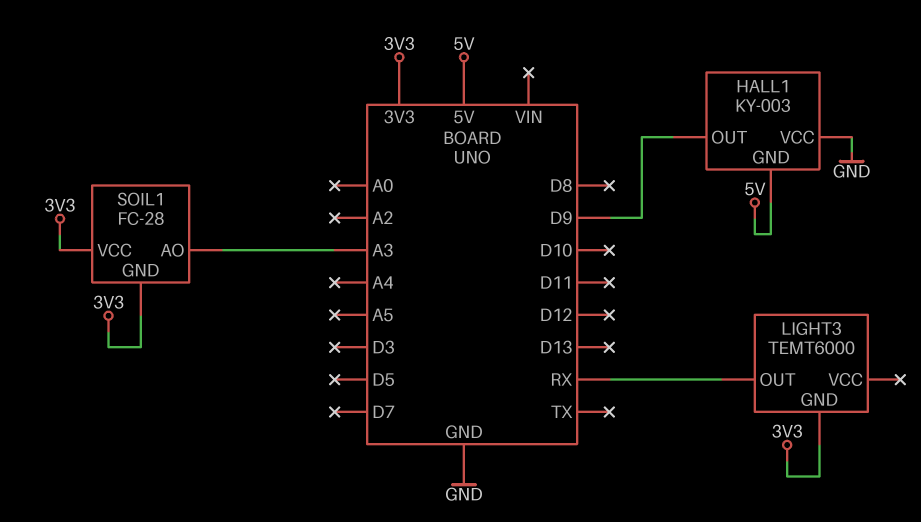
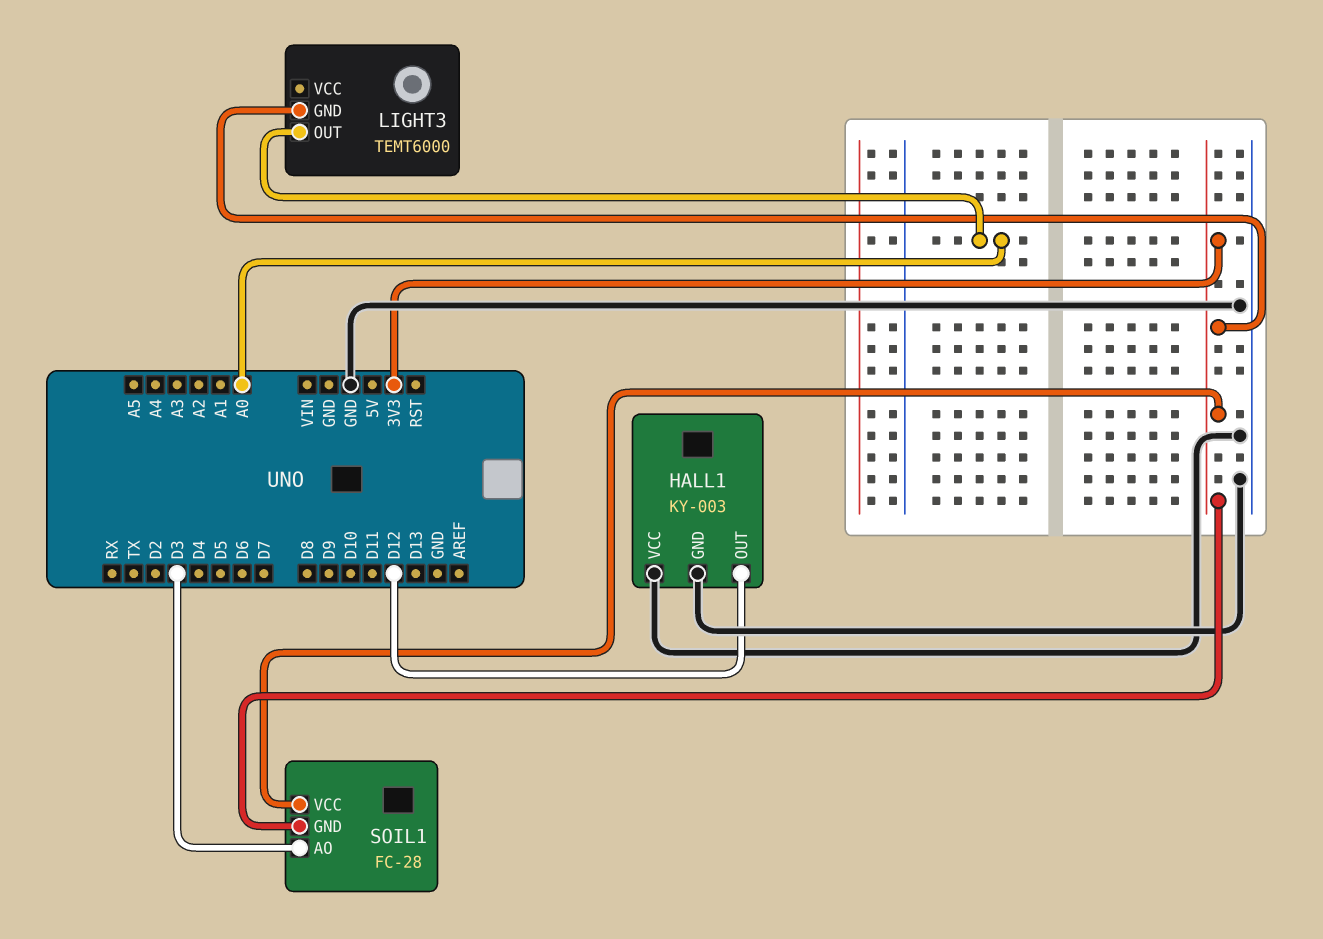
HALL1 pin GND: 5V -> GND
HALL1 pin OUT: D9 -> D12
LIGHT3 pin OUT: RX -> A0
SOIL1 pin AO: A3 -> D3

